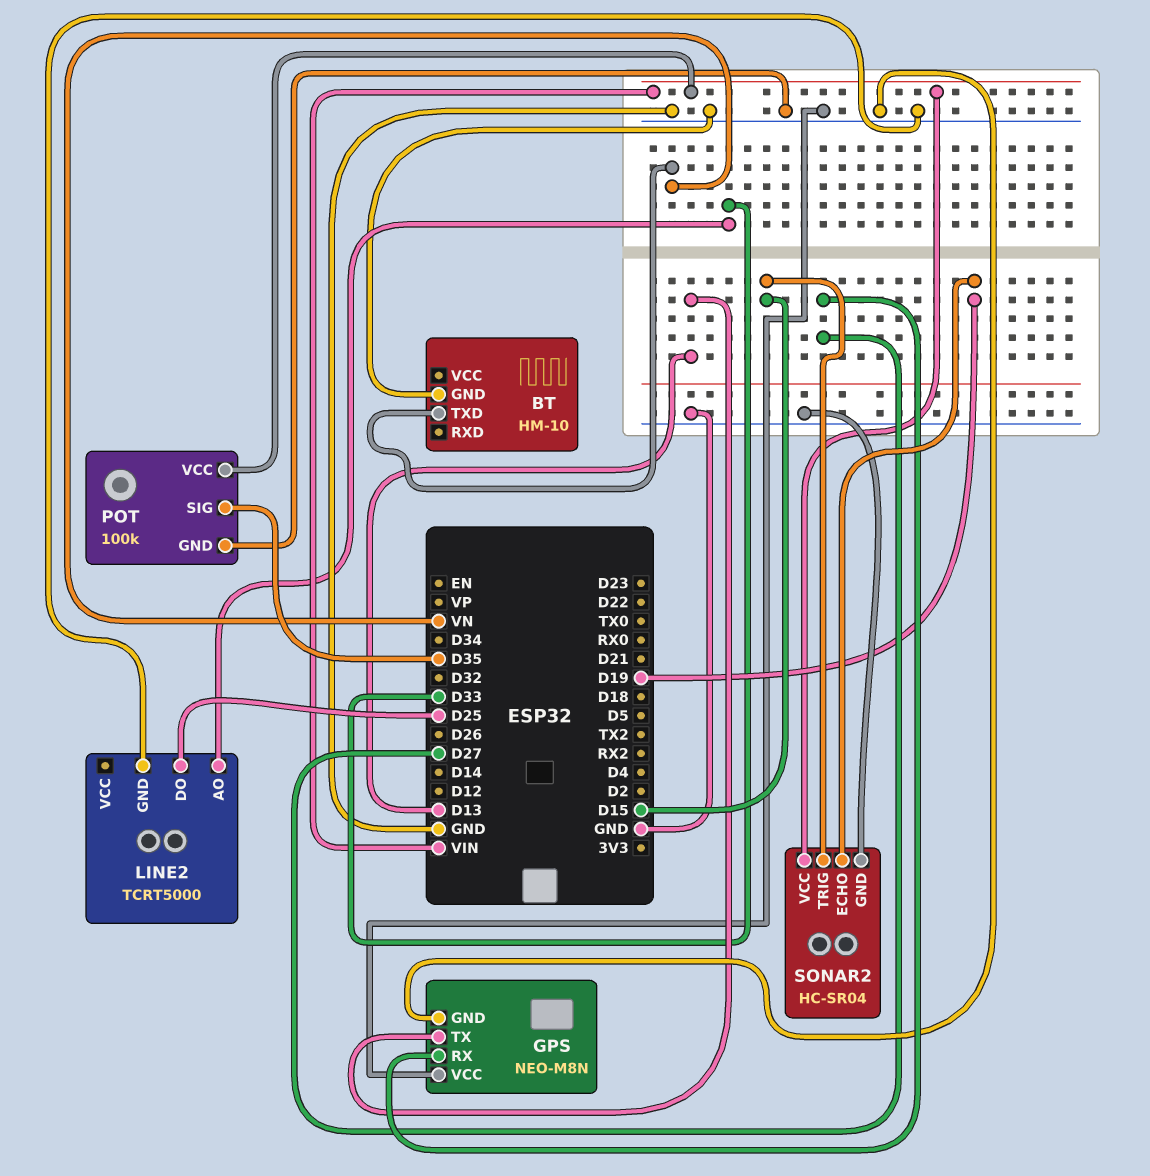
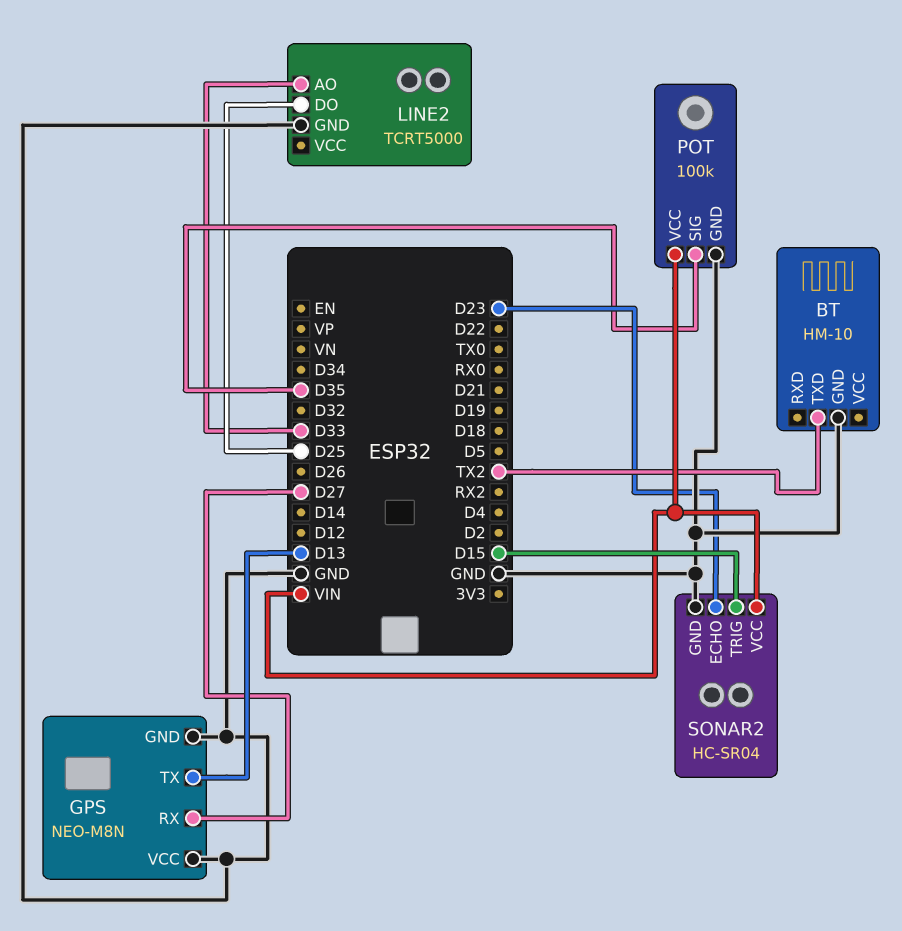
BT pin TXD: VN -> TX2
SONAR2 pin ECHO: D19 -> D23

